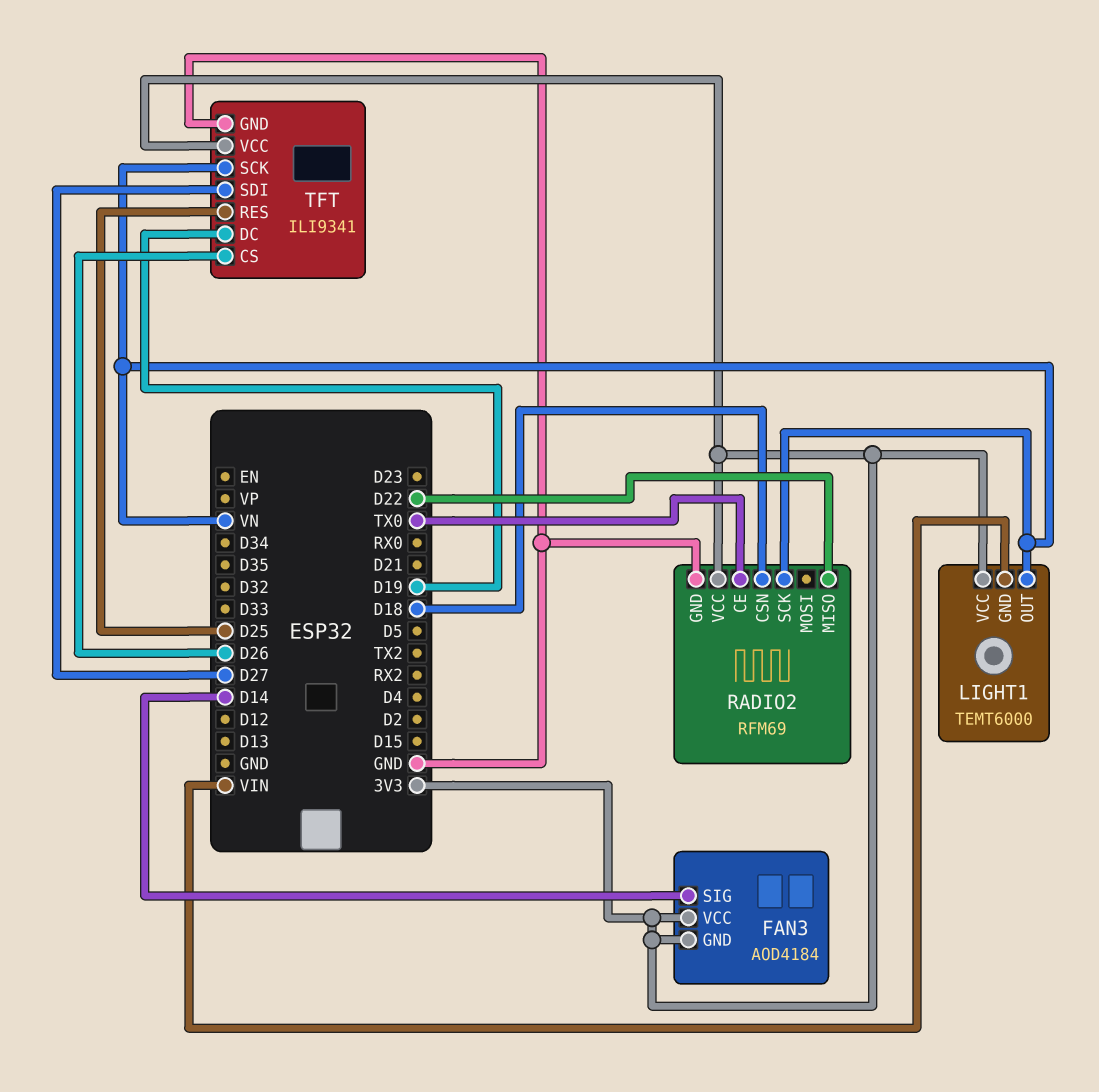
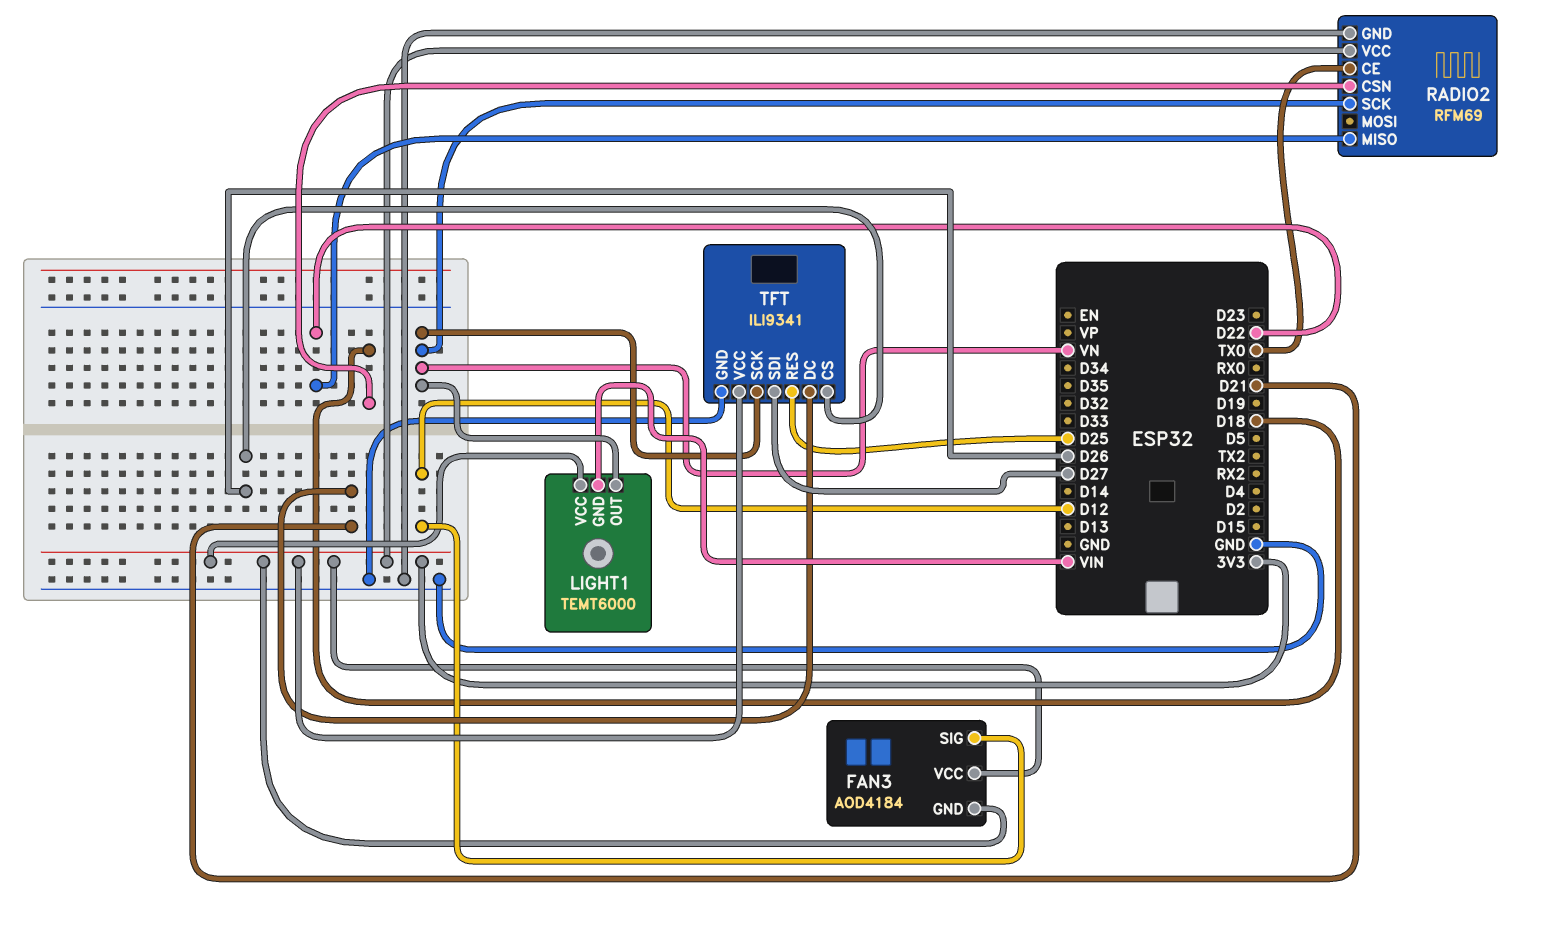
FAN3 pin SIG: D14 -> D12
TFT pin DC: D19 -> D21

